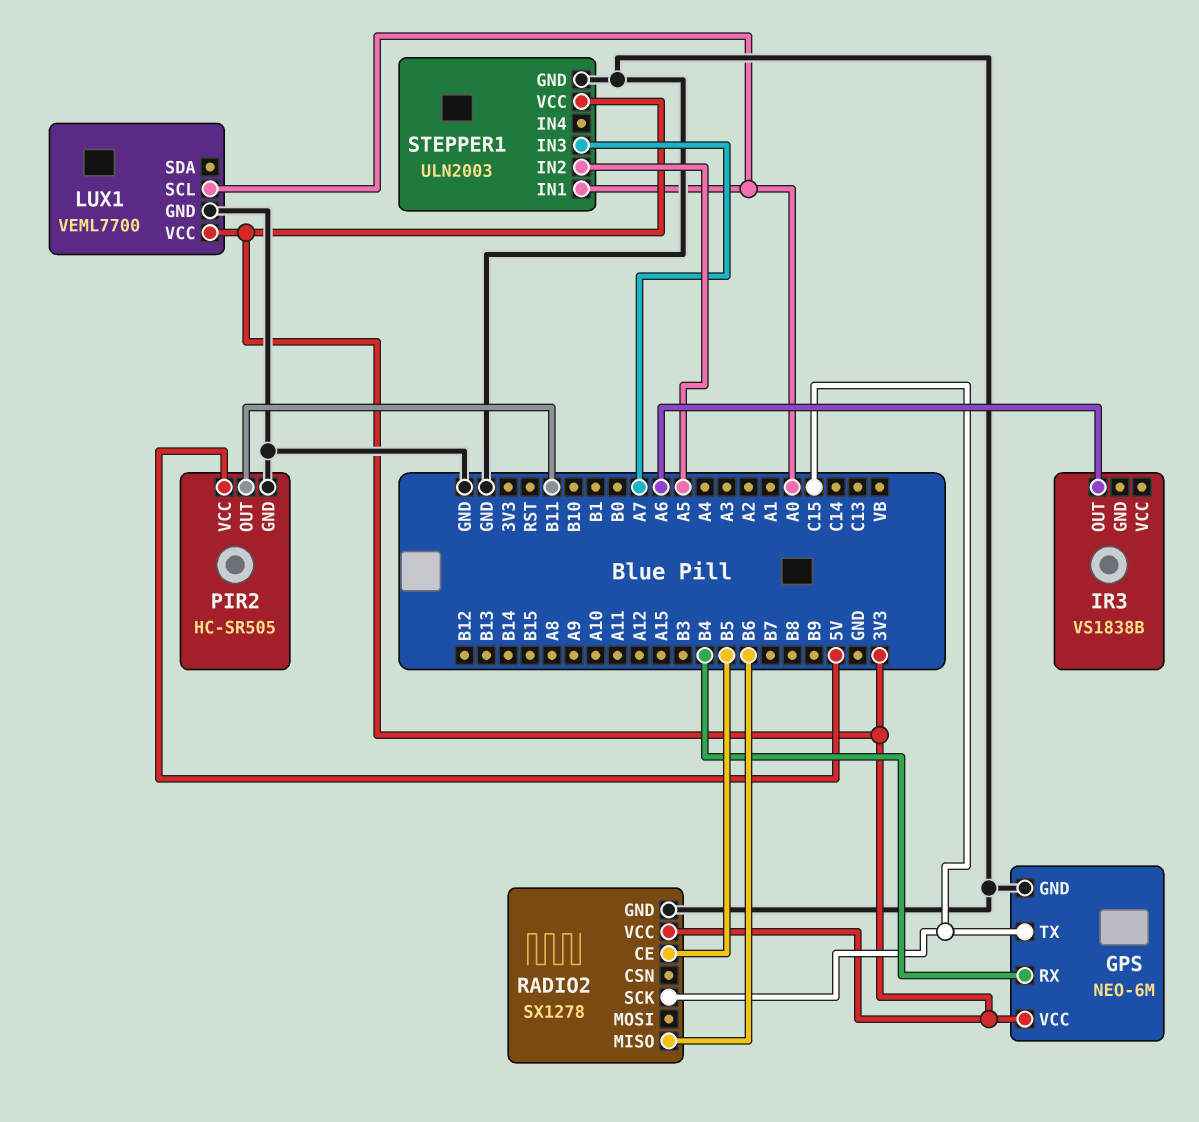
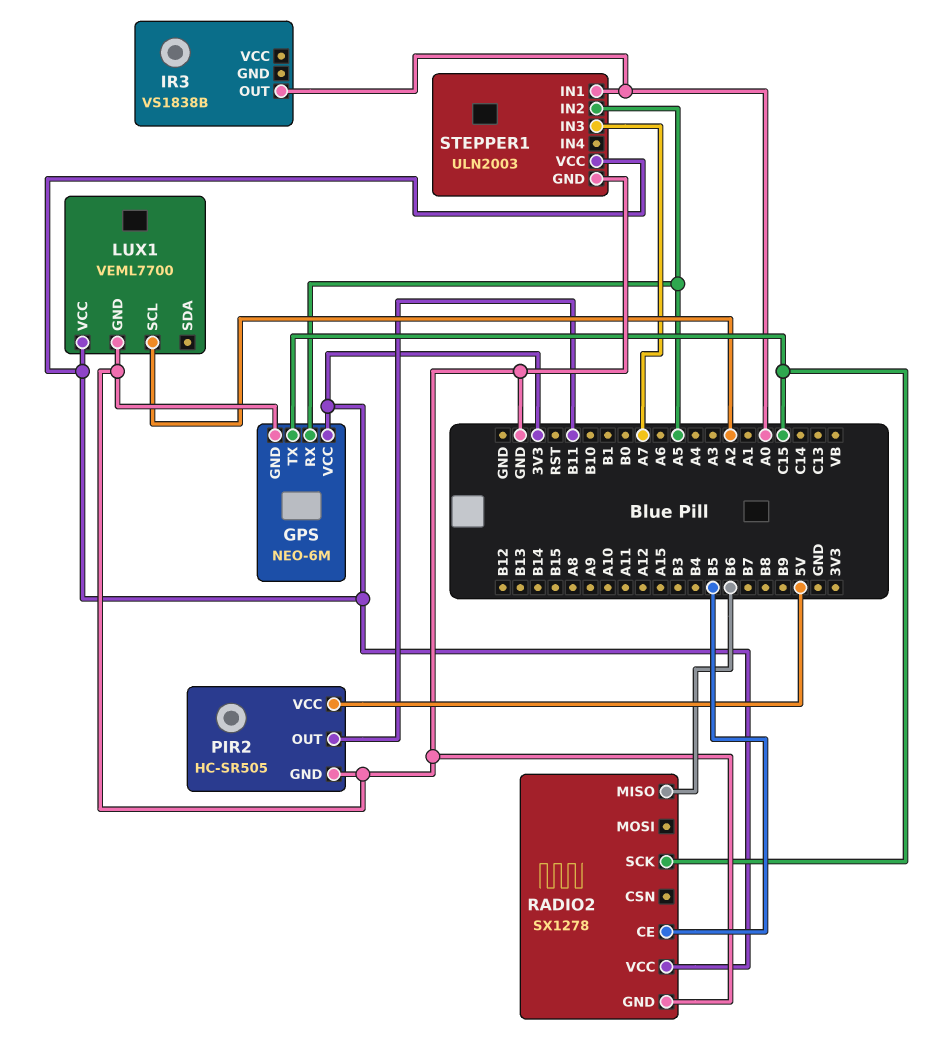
GPS pin RX: B4 -> A5
IR3 pin OUT: A6 -> A0
LUX1 pin SCL: A0 -> A2

